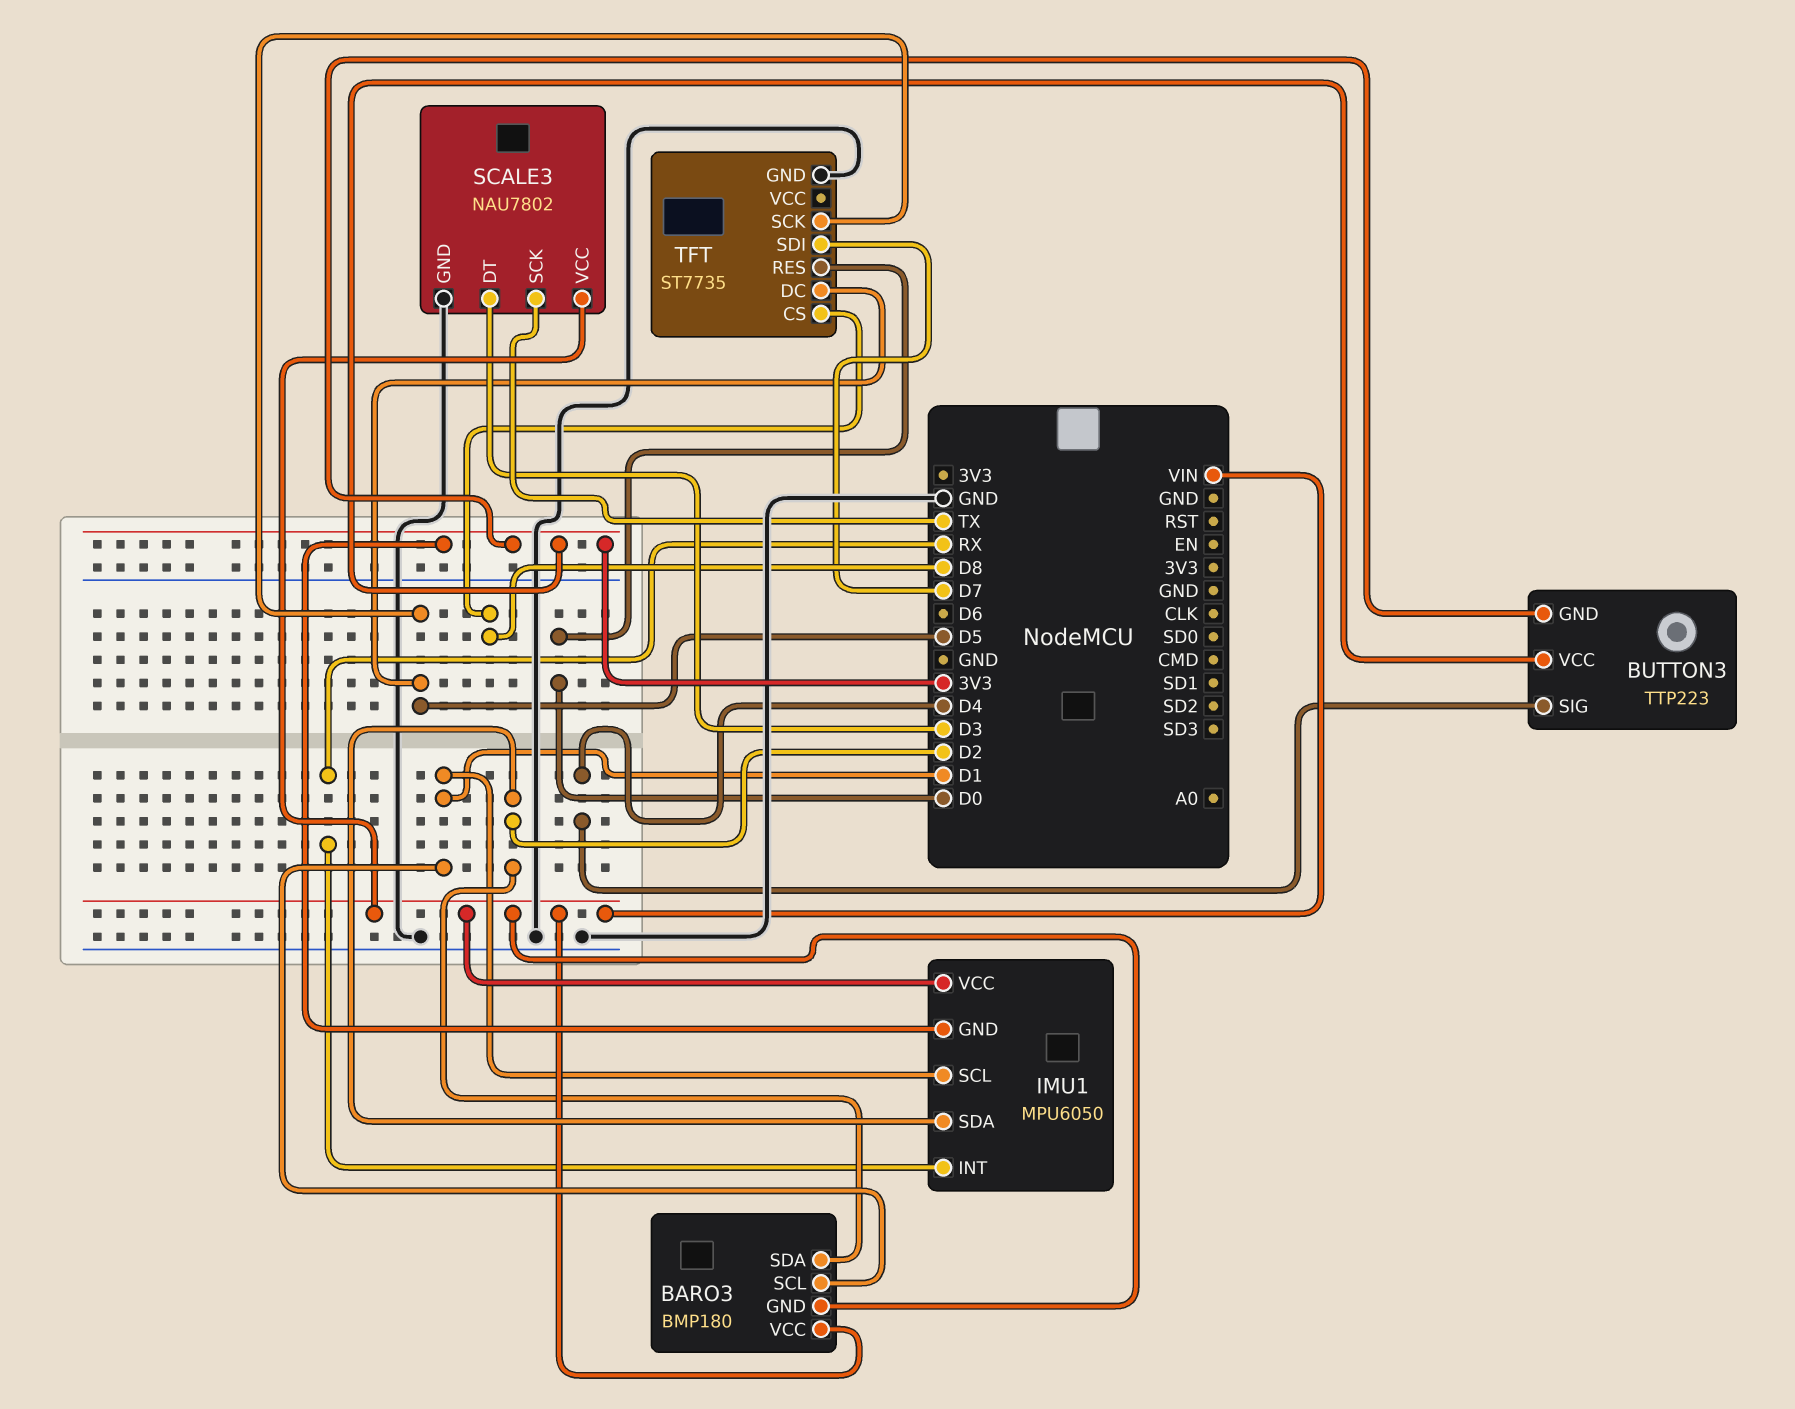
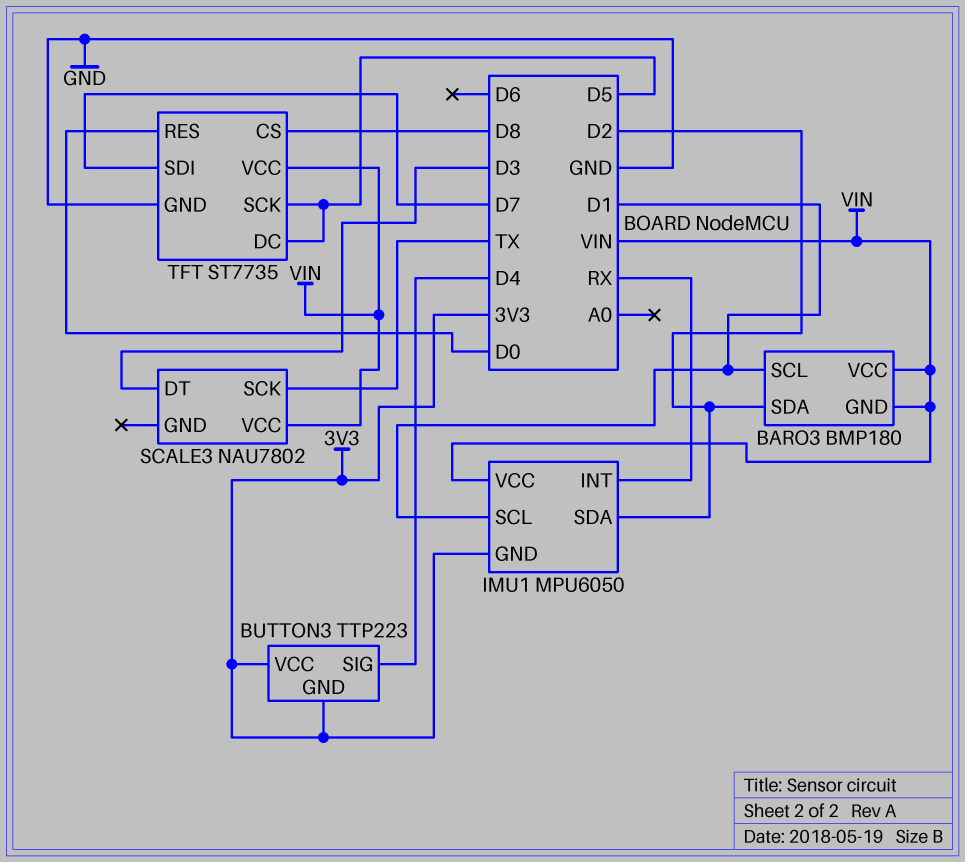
SCALE3 pin GND: GND -> none
TFT pin VCC: none -> VIN

